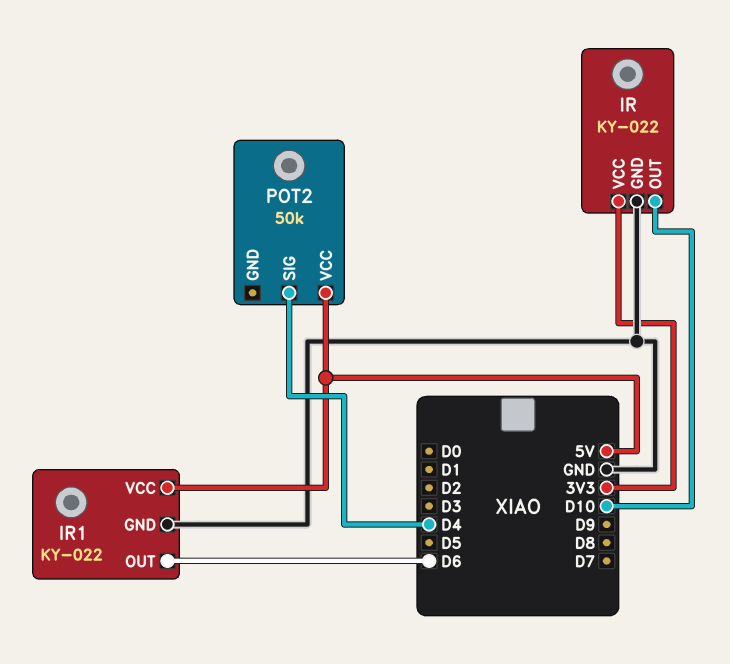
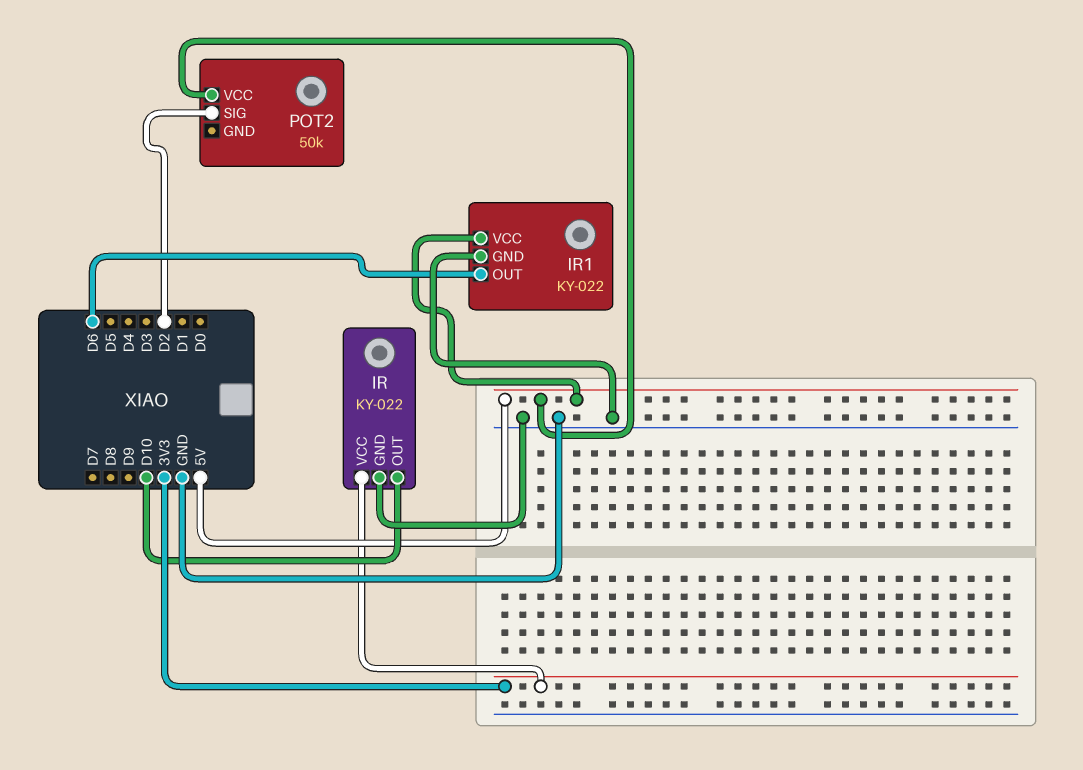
POT2 pin SIG: D4 -> D2

